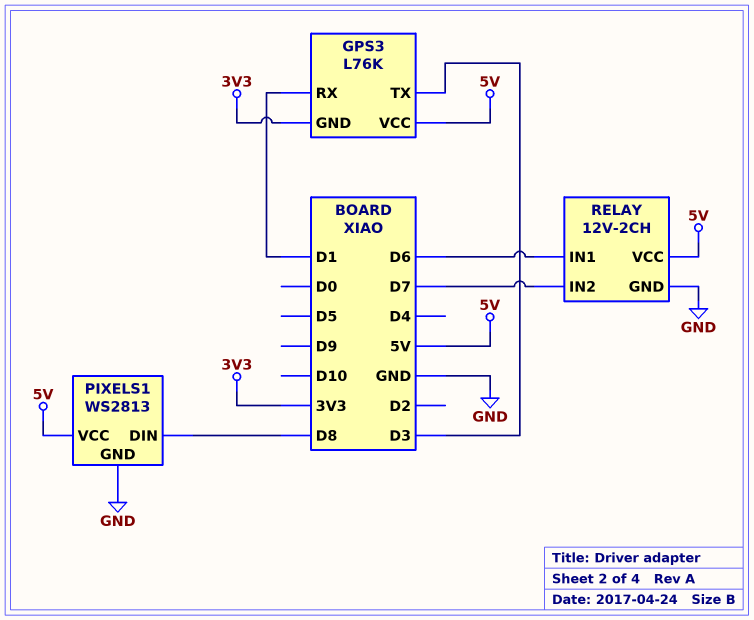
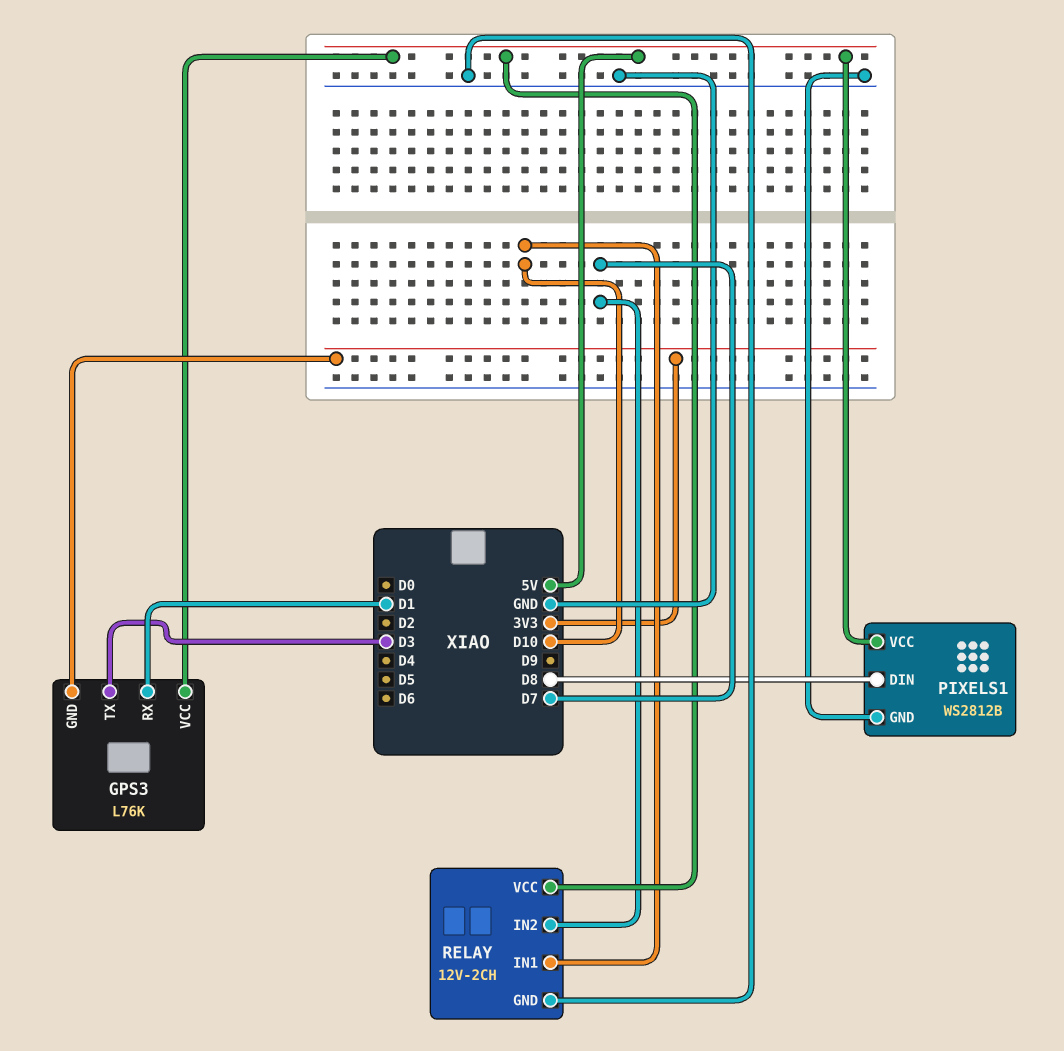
PIXELS1: WS2813 -> WS2812B
RELAY pin IN1: D6 -> D10

